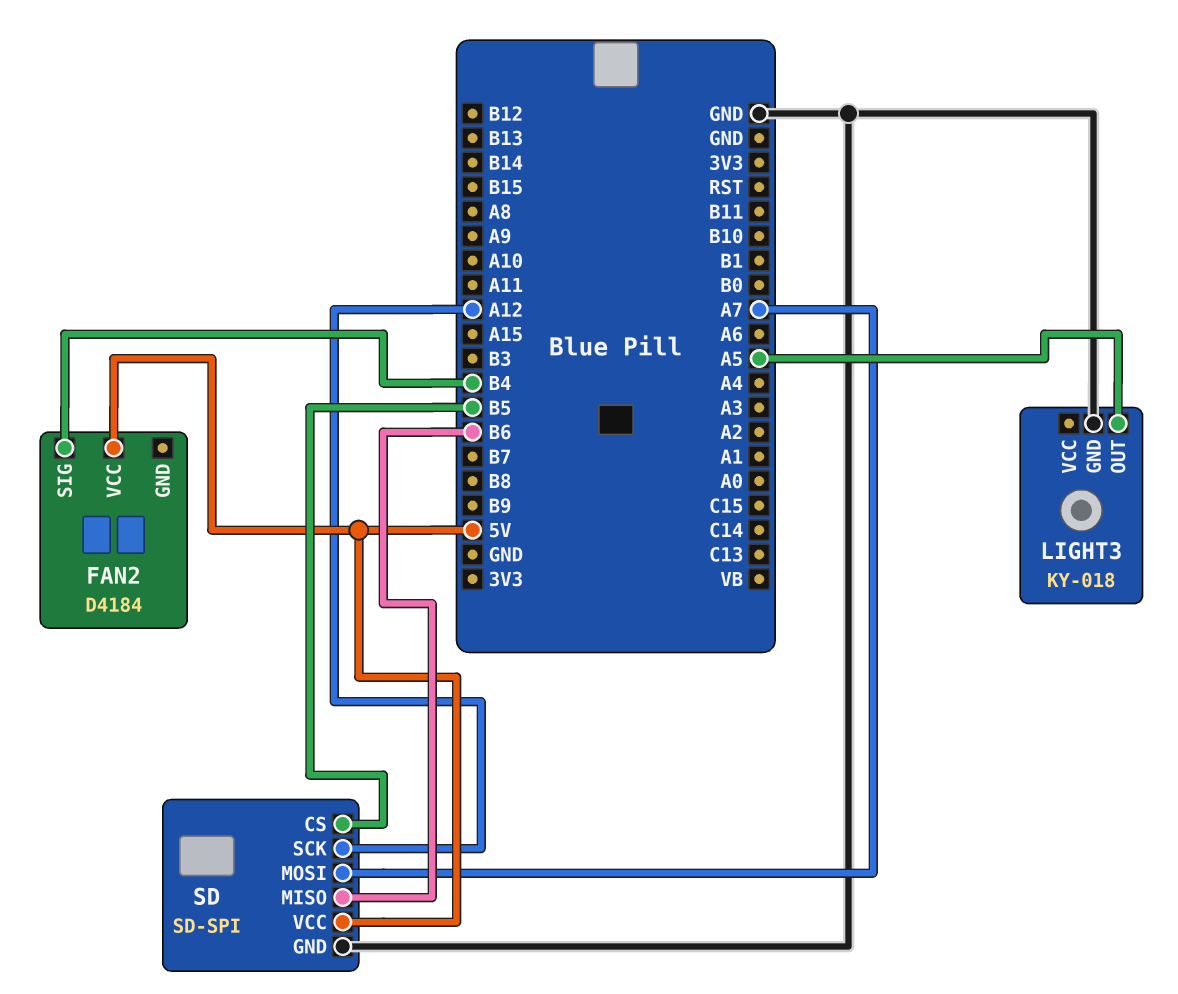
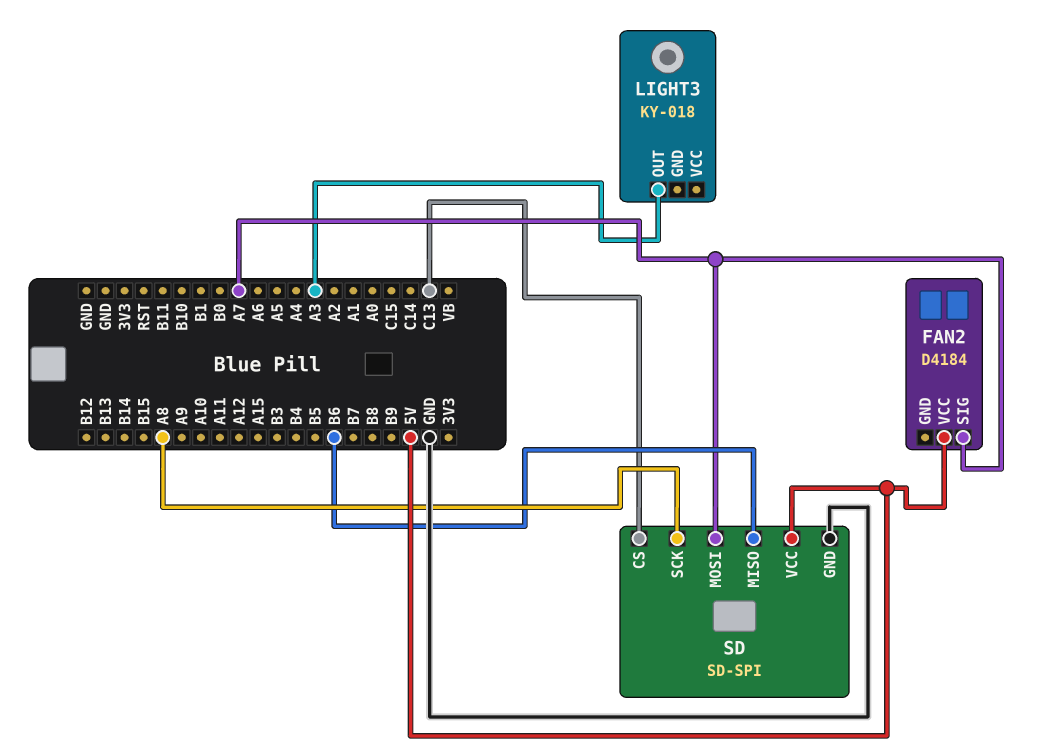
FAN2 pin SIG: B4 -> A7
LIGHT3 pin GND: GND -> none
LIGHT3 pin OUT: A5 -> A3
SD pin CS: B5 -> C13
SD pin SCK: A12 -> A8

